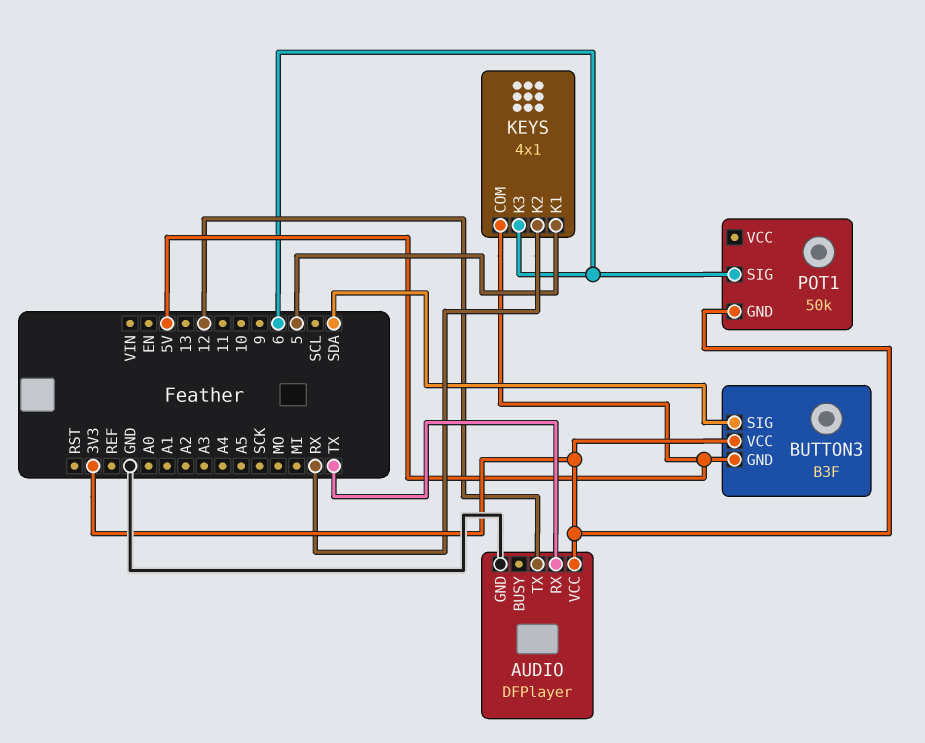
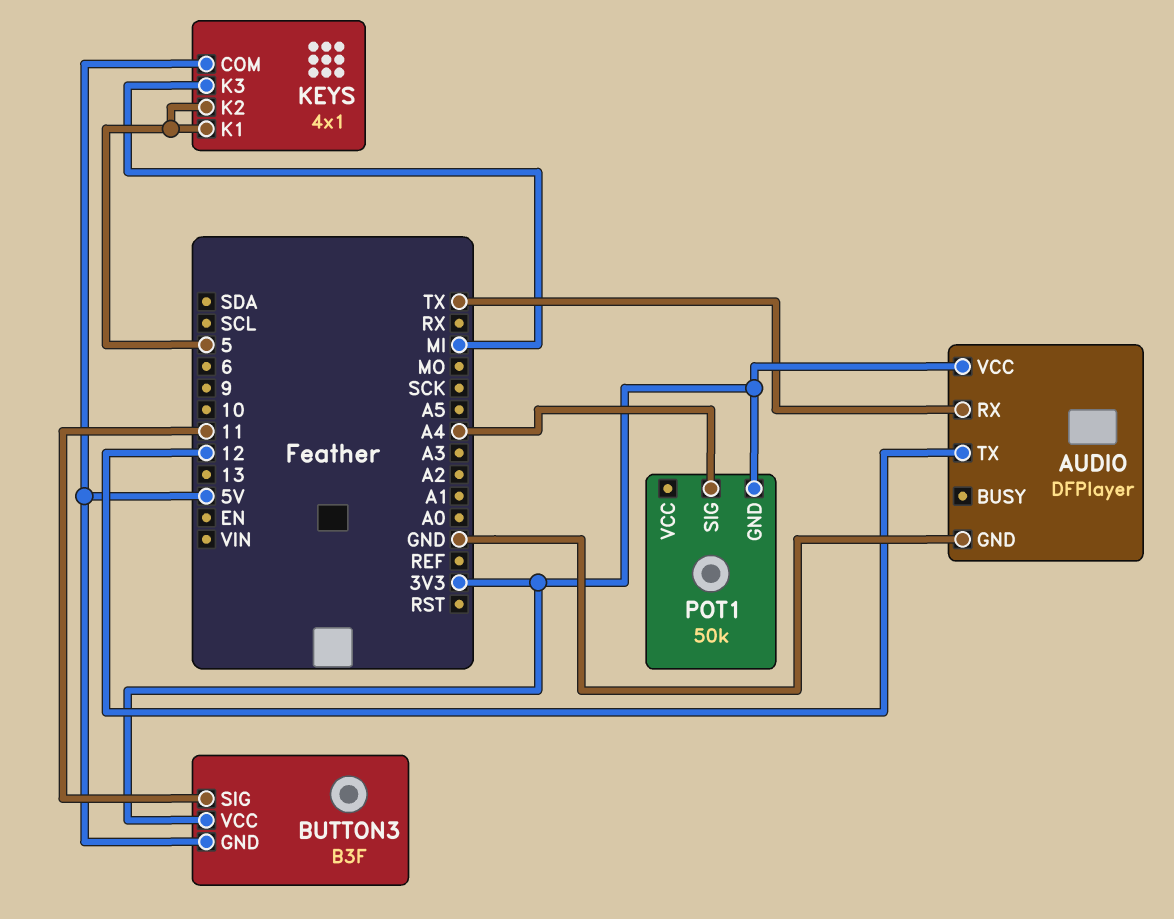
BUTTON3 pin SIG: SDA -> 11
KEYS pin K2: RX -> 5
KEYS pin K3: 6 -> MI
POT1 pin SIG: 6 -> A4

